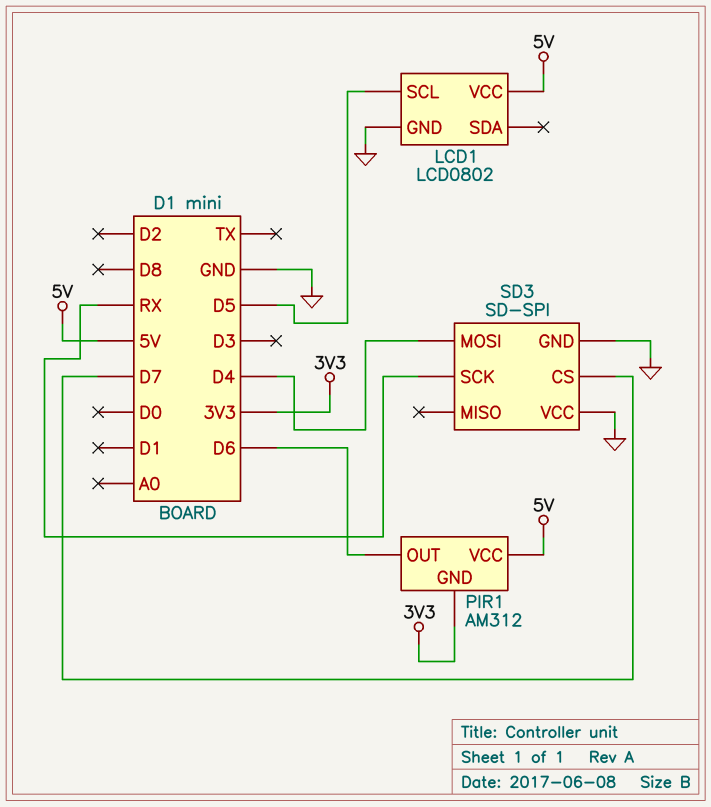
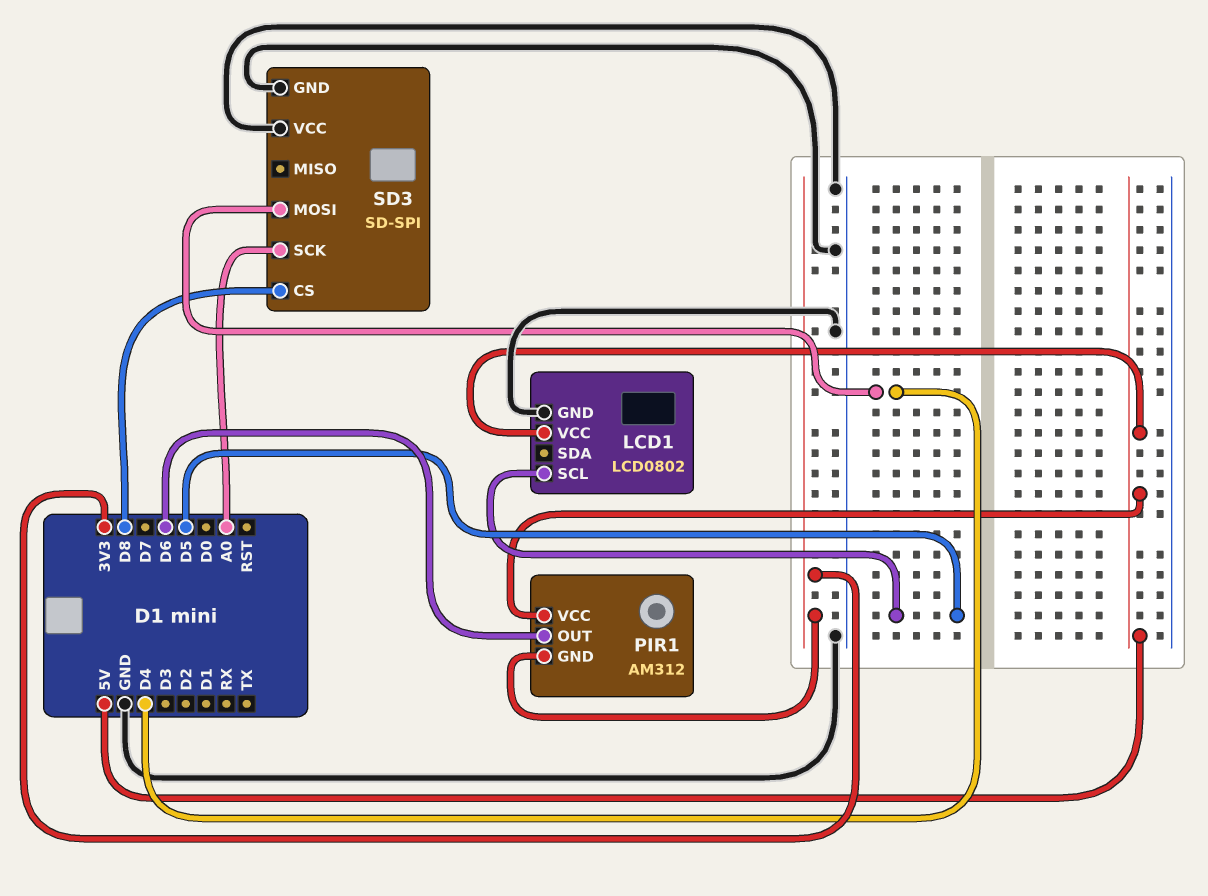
SD3 pin CS: D7 -> D8
SD3 pin SCK: RX -> A0

